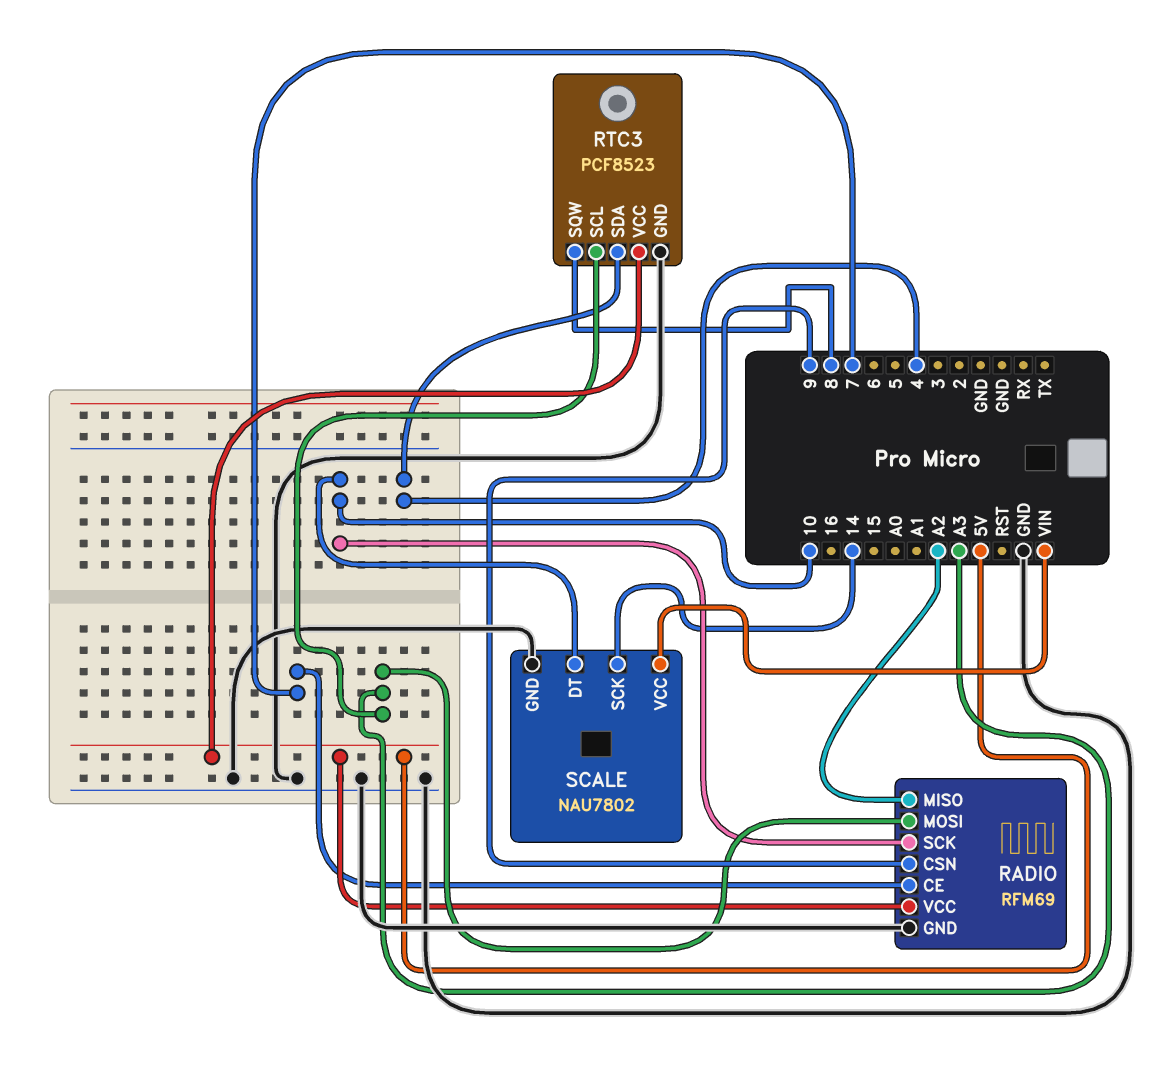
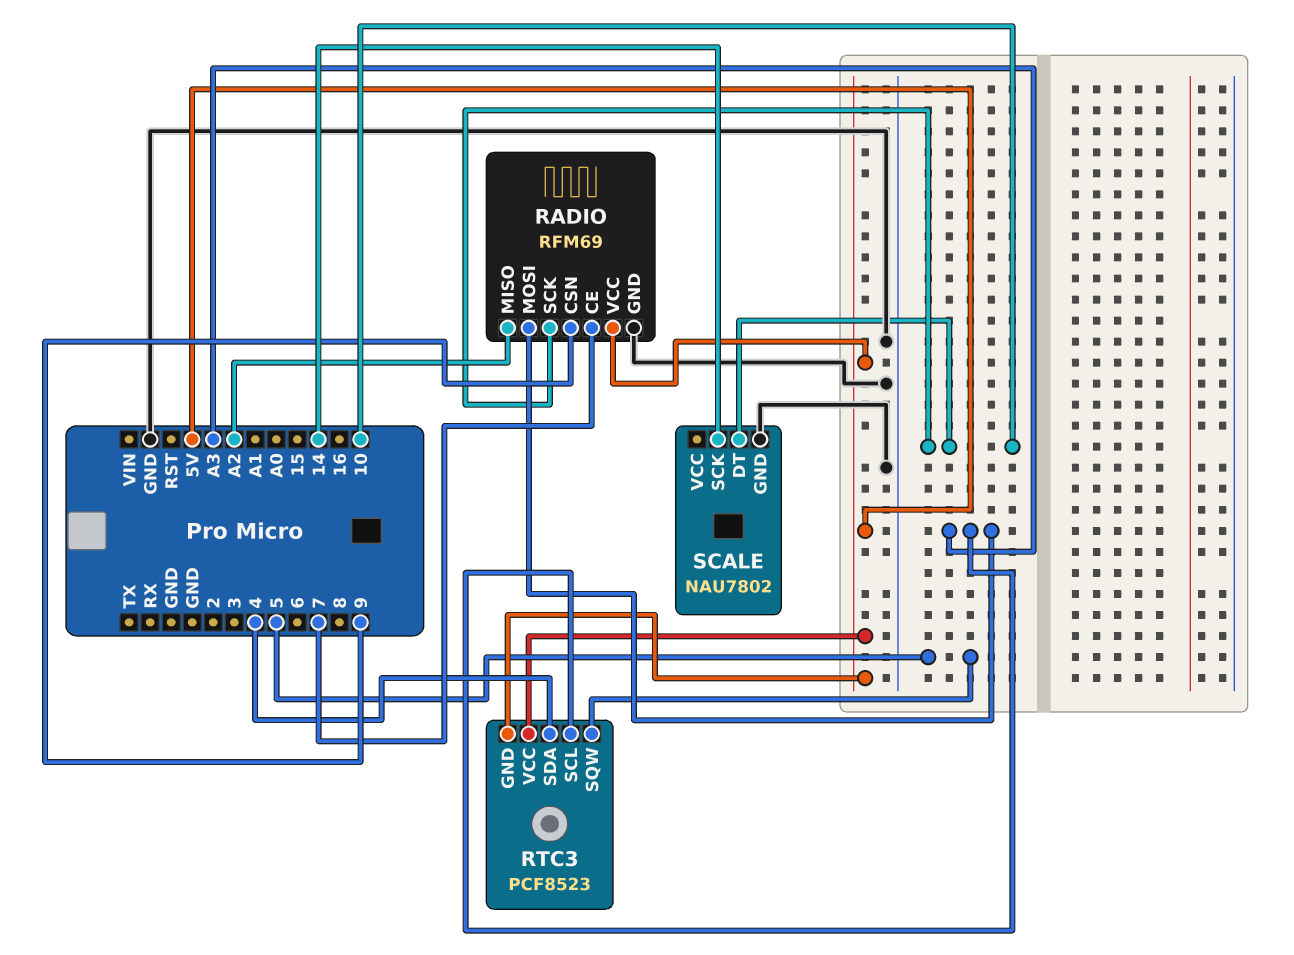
RTC3 pin GND: GND -> 5V
RTC3 pin SQW: 8 -> 5
SCALE pin VCC: VIN -> none

